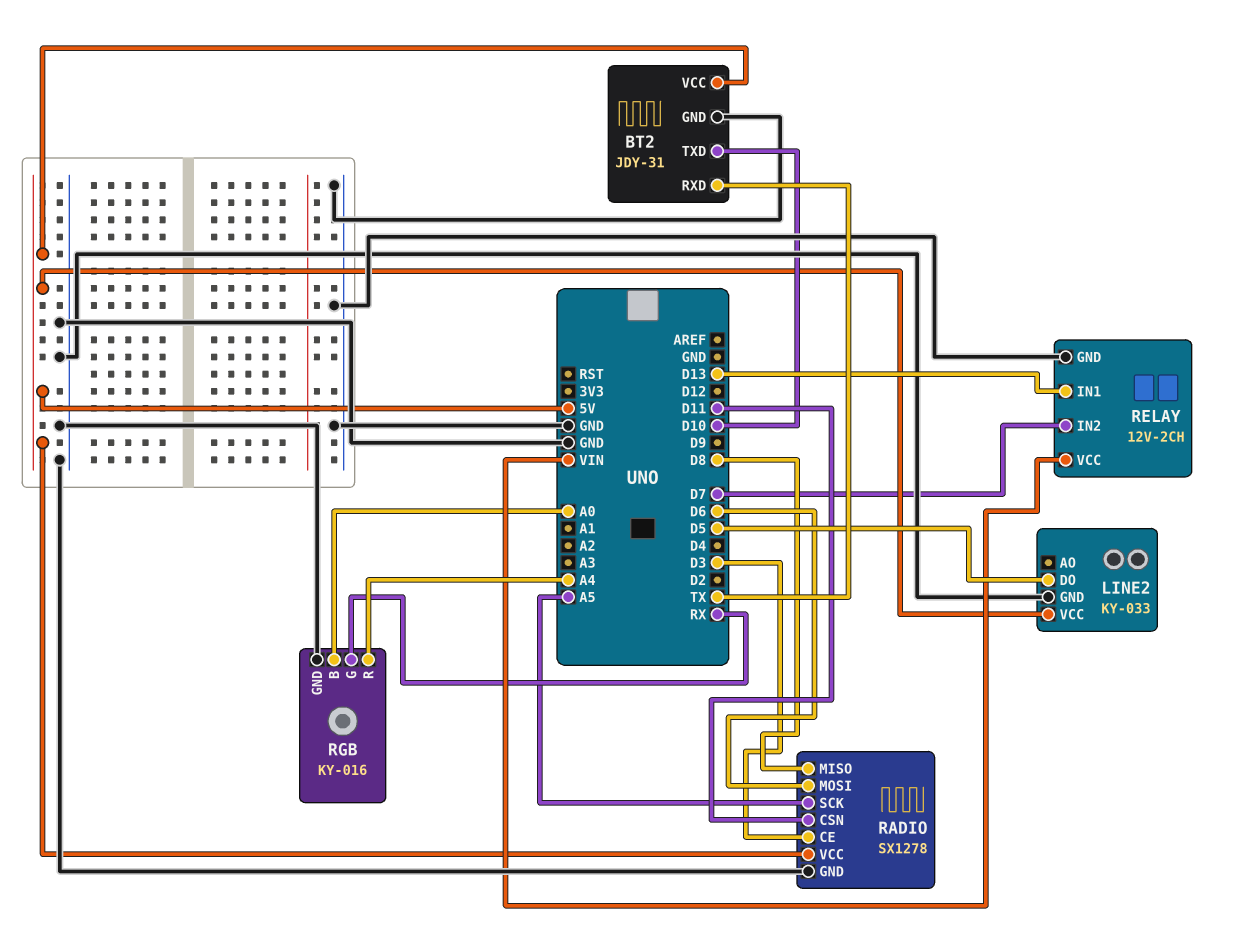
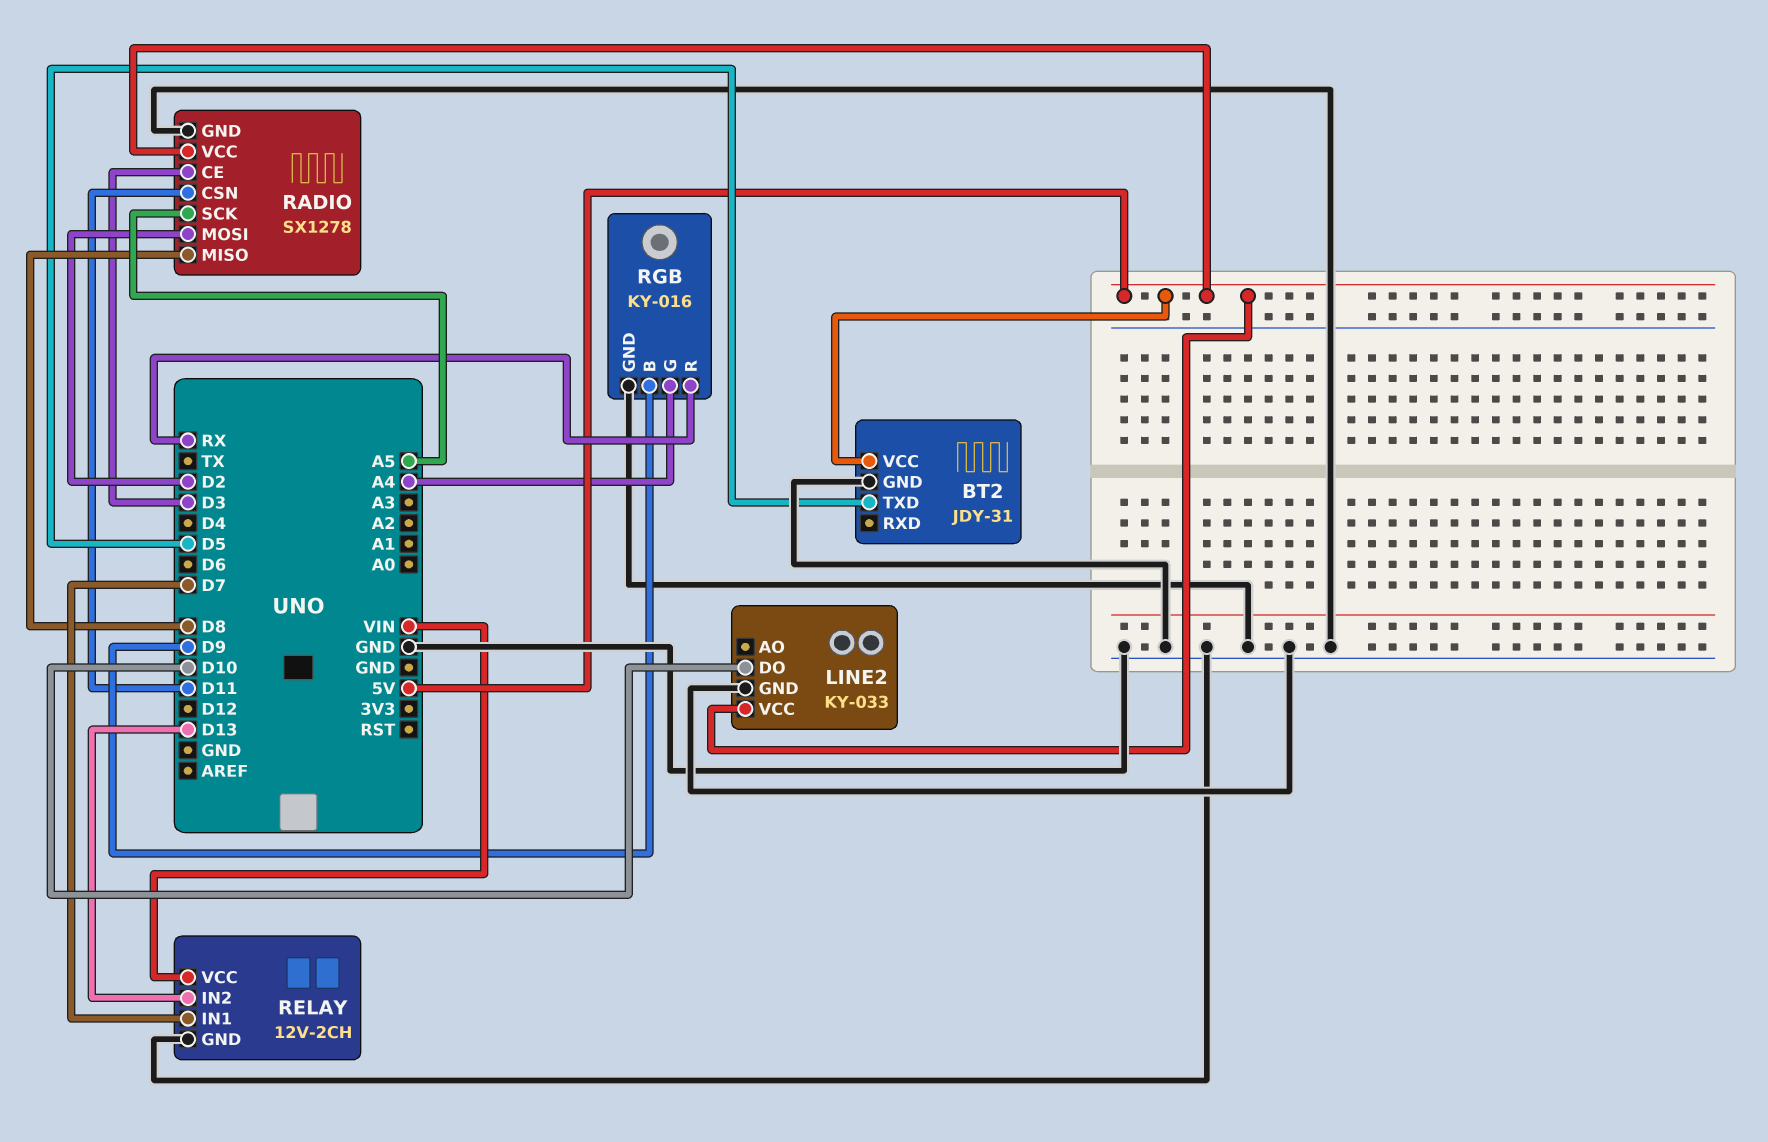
BT2 pin RXD: TX -> none
BT2 pin TXD: D10 -> D5
LINE2 pin DO: D5 -> D10
RADIO pin MOSI: D6 -> D2
RELAY pin IN1: D13 -> D7
RELAY pin IN2: D7 -> D13
RGB pin B: A0 -> D9
RGB pin G: RX -> A4
RGB pin R: A4 -> RX

